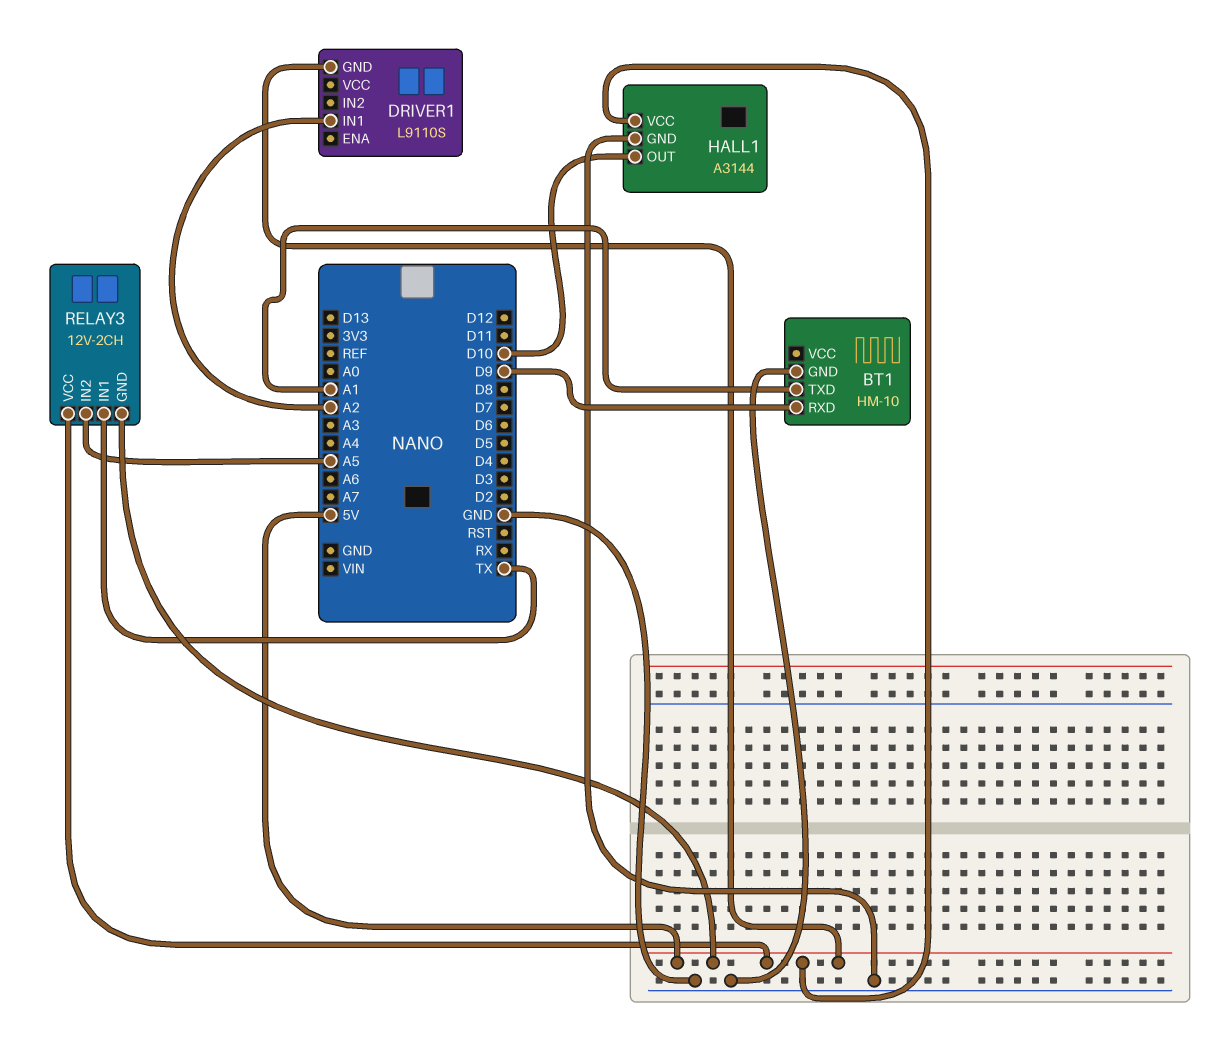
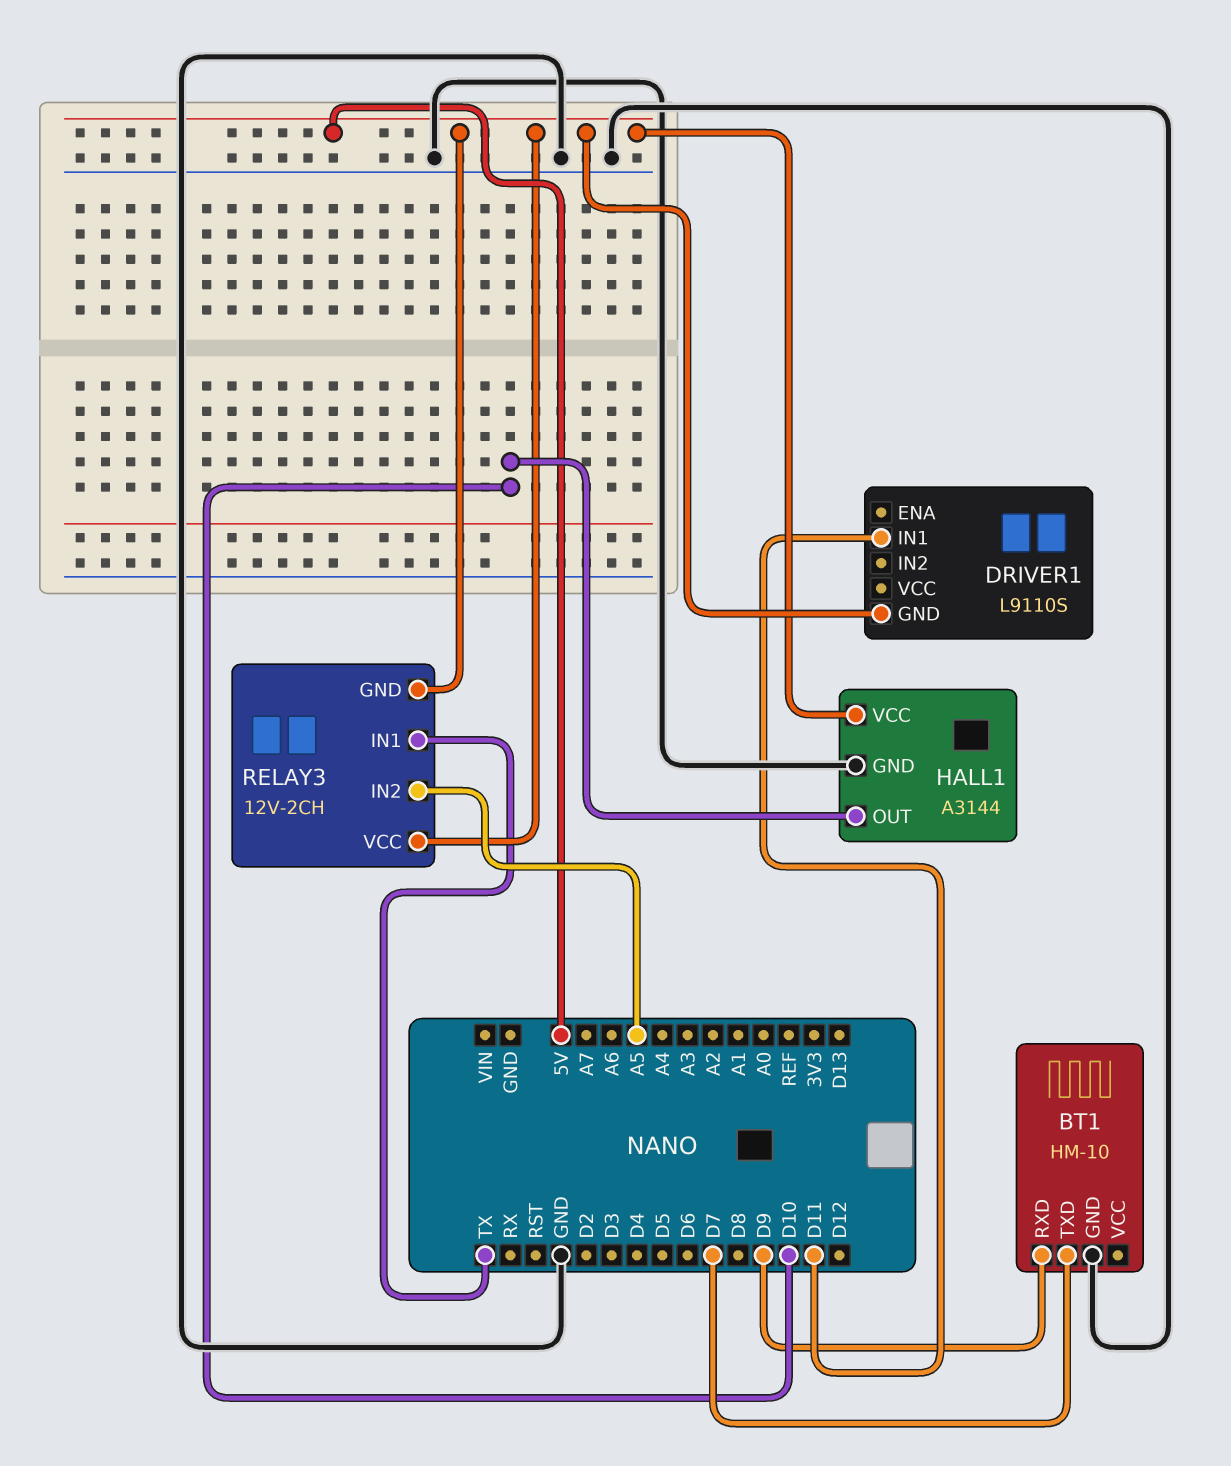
BT1 pin TXD: A1 -> D7
DRIVER1 pin IN1: A2 -> D11

